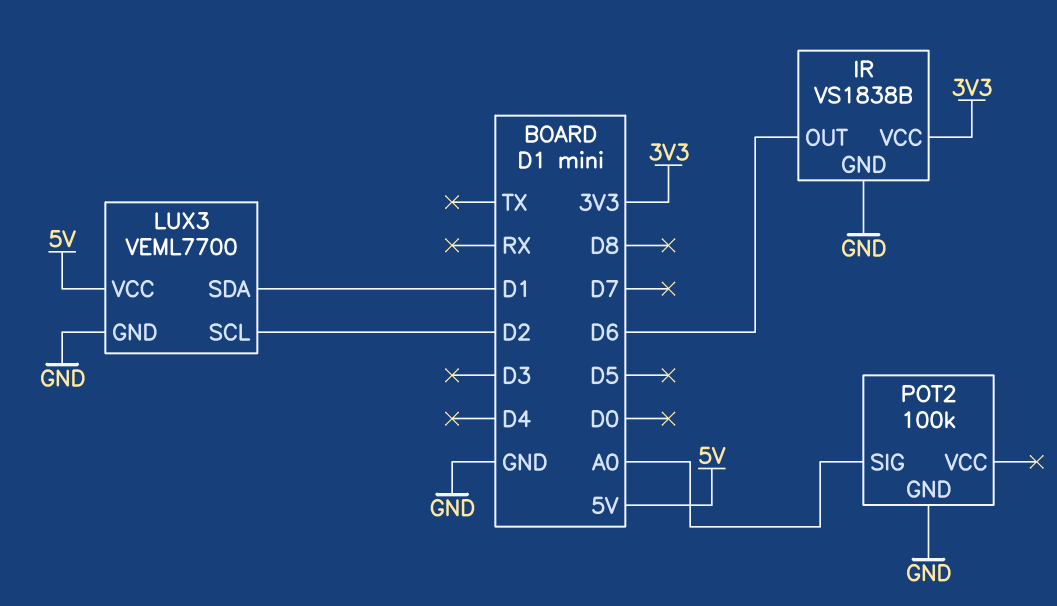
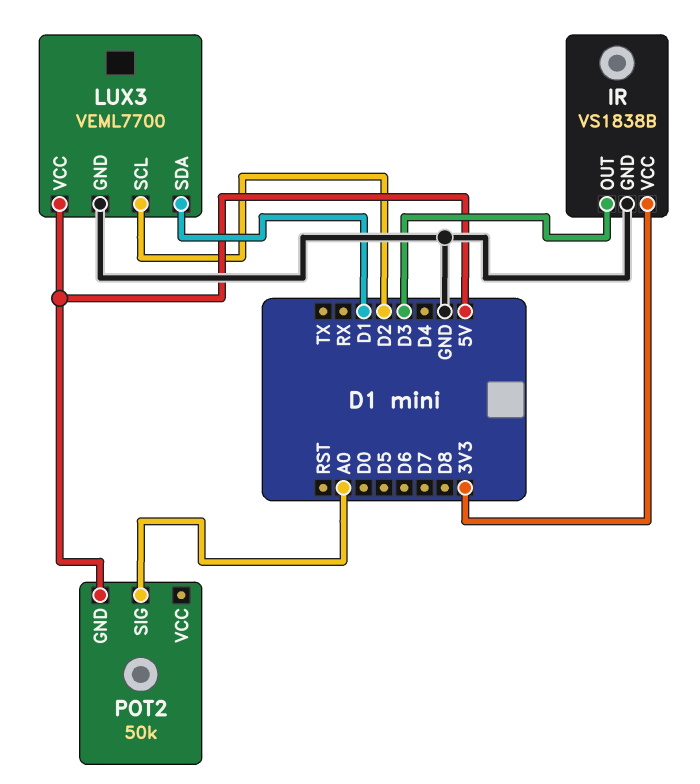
IR pin OUT: D6 -> D3
POT2: 100k -> 50k
POT2 pin GND: GND -> 5V

